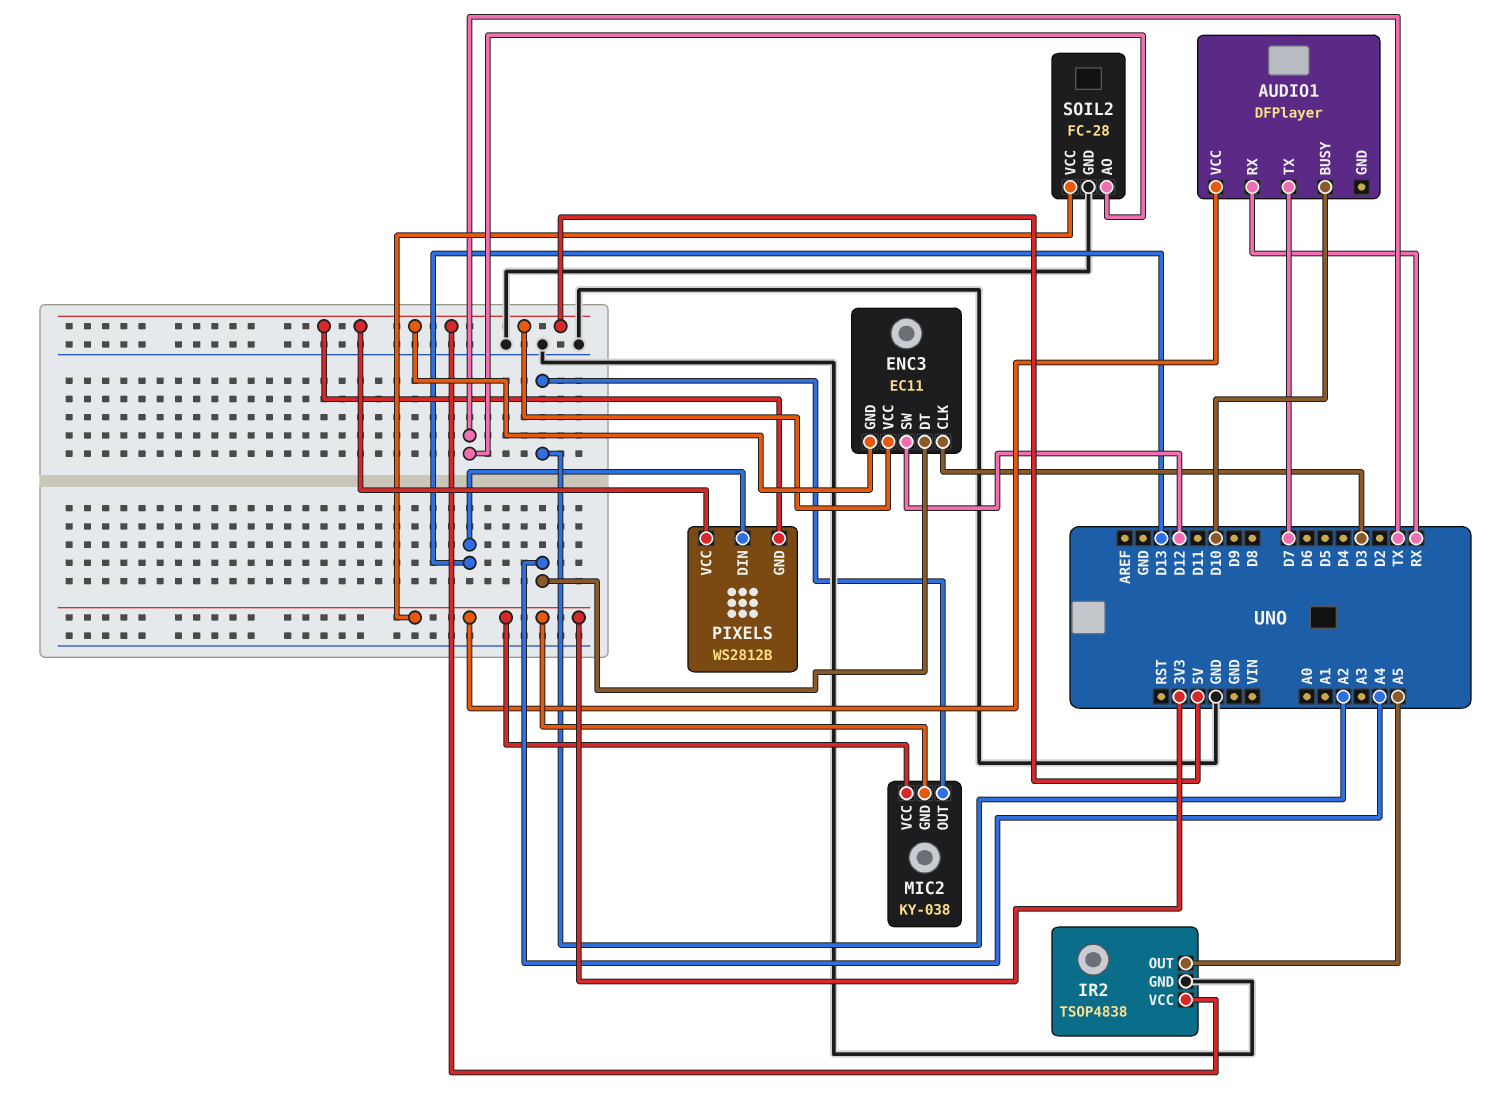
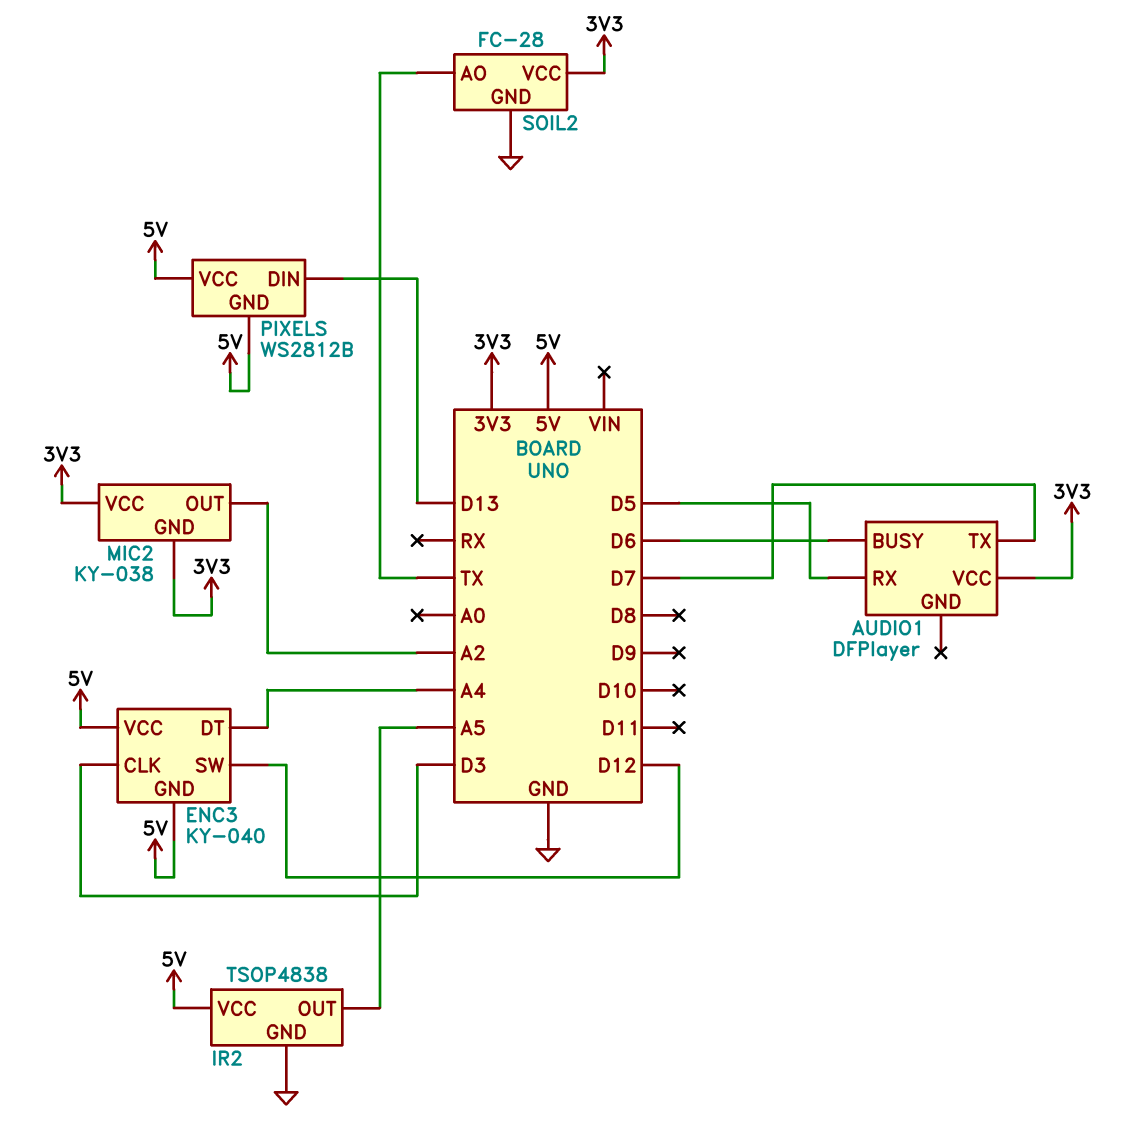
AUDIO1 pin BUSY: D10 -> D6
AUDIO1 pin RX: RX -> D5
ENC3: EC11 -> KY-040

